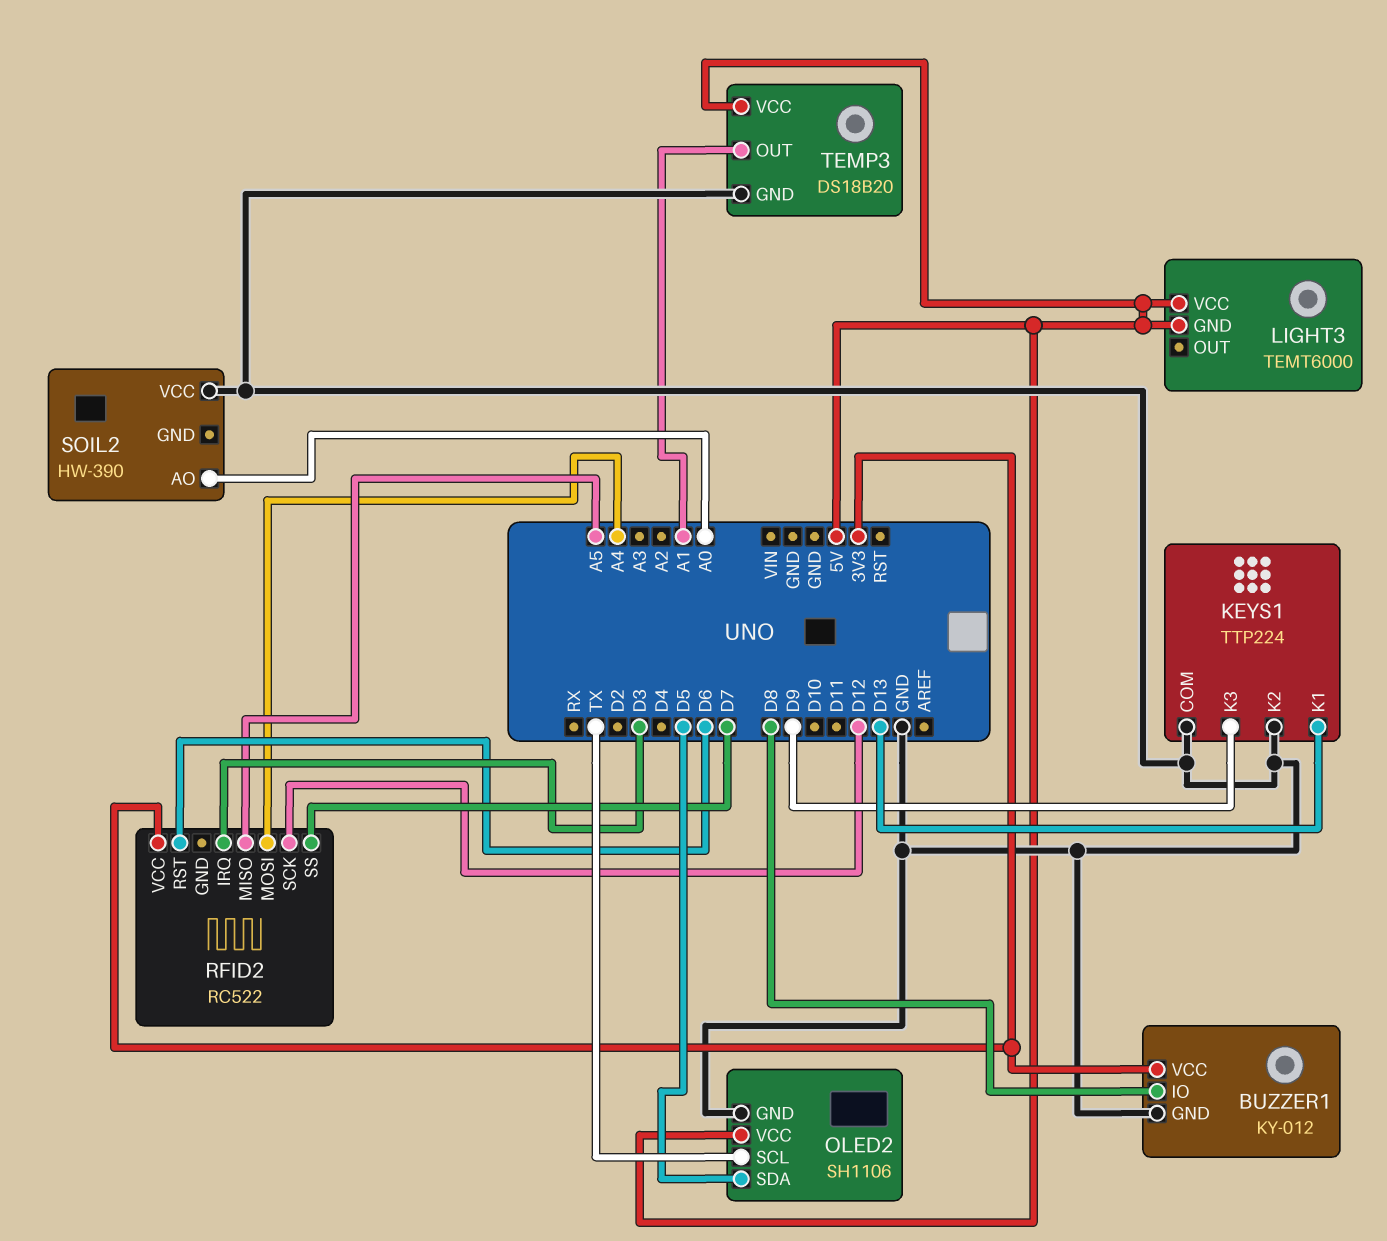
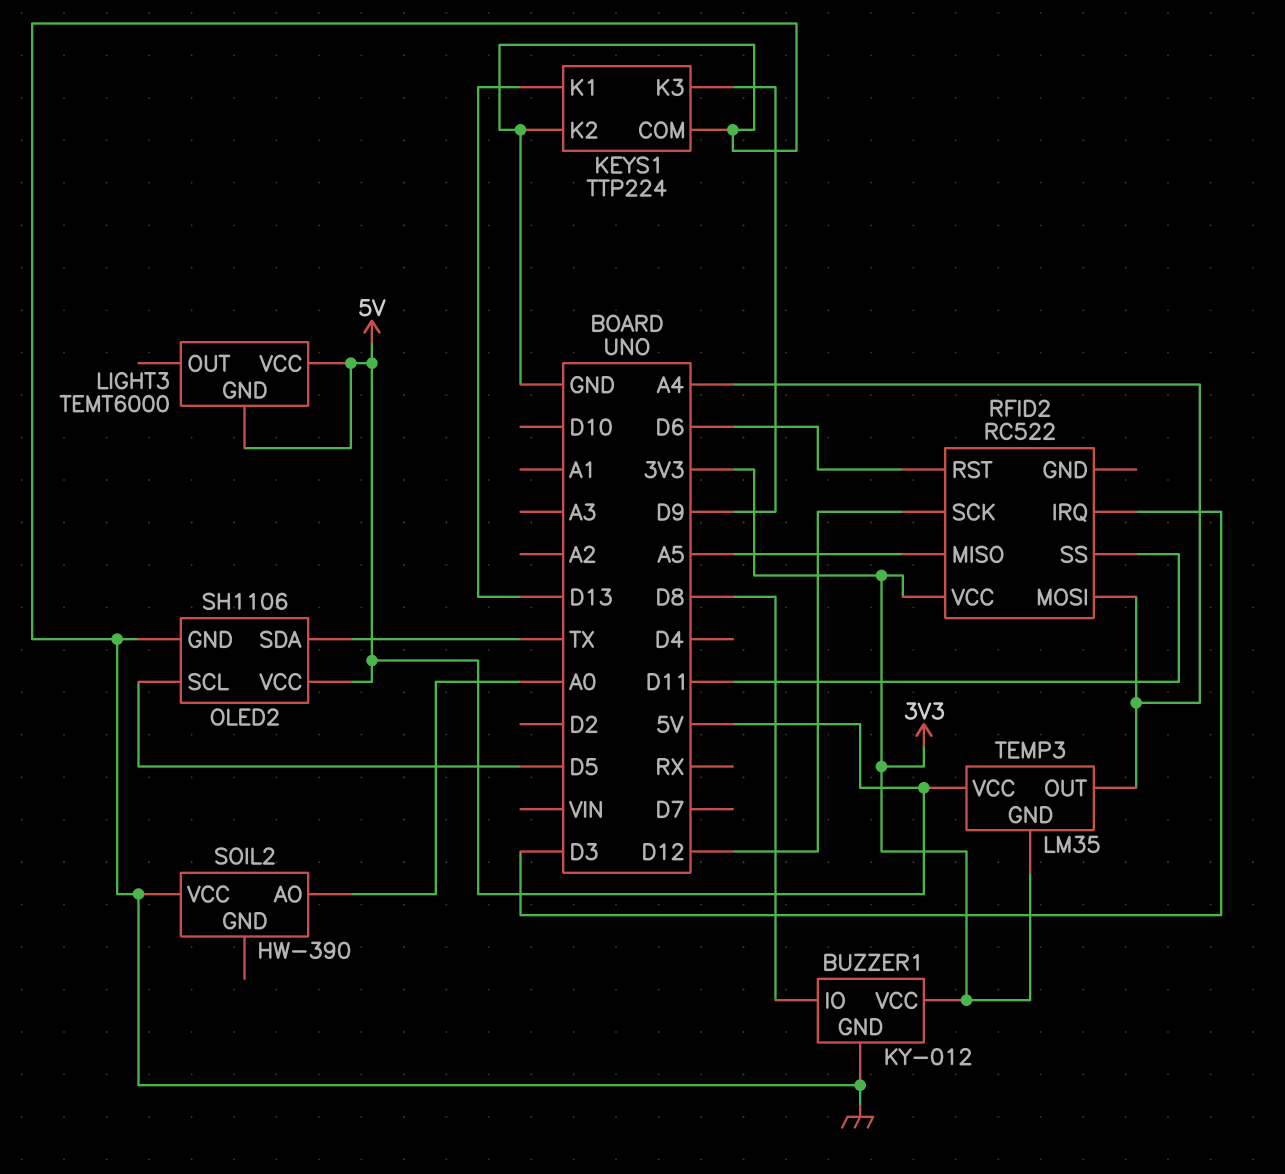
OLED2 pin SCL: TX -> D5
OLED2 pin SDA: D5 -> TX
RFID2 pin SS: D7 -> D11
TEMP3: DS18B20 -> LM35
TEMP3 pin GND: GND -> 3V3
TEMP3 pin OUT: A1 -> A4

